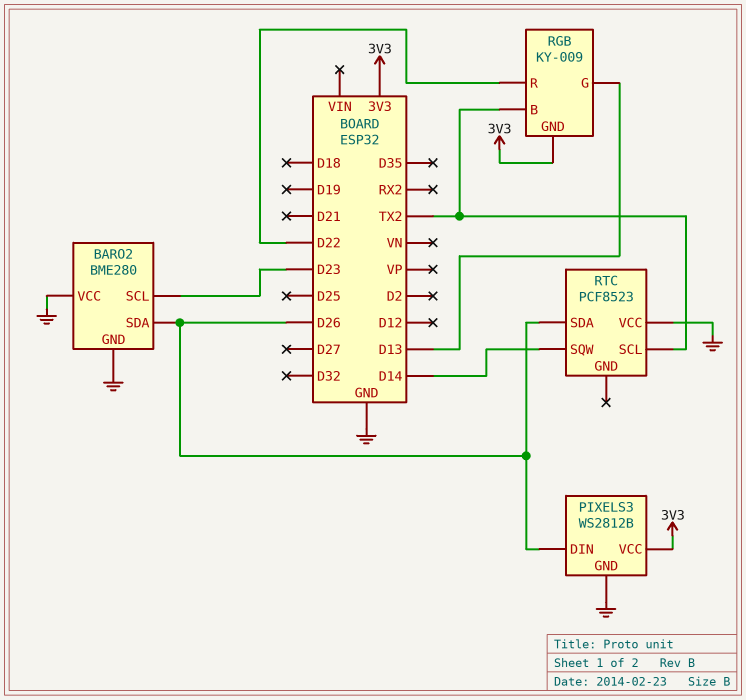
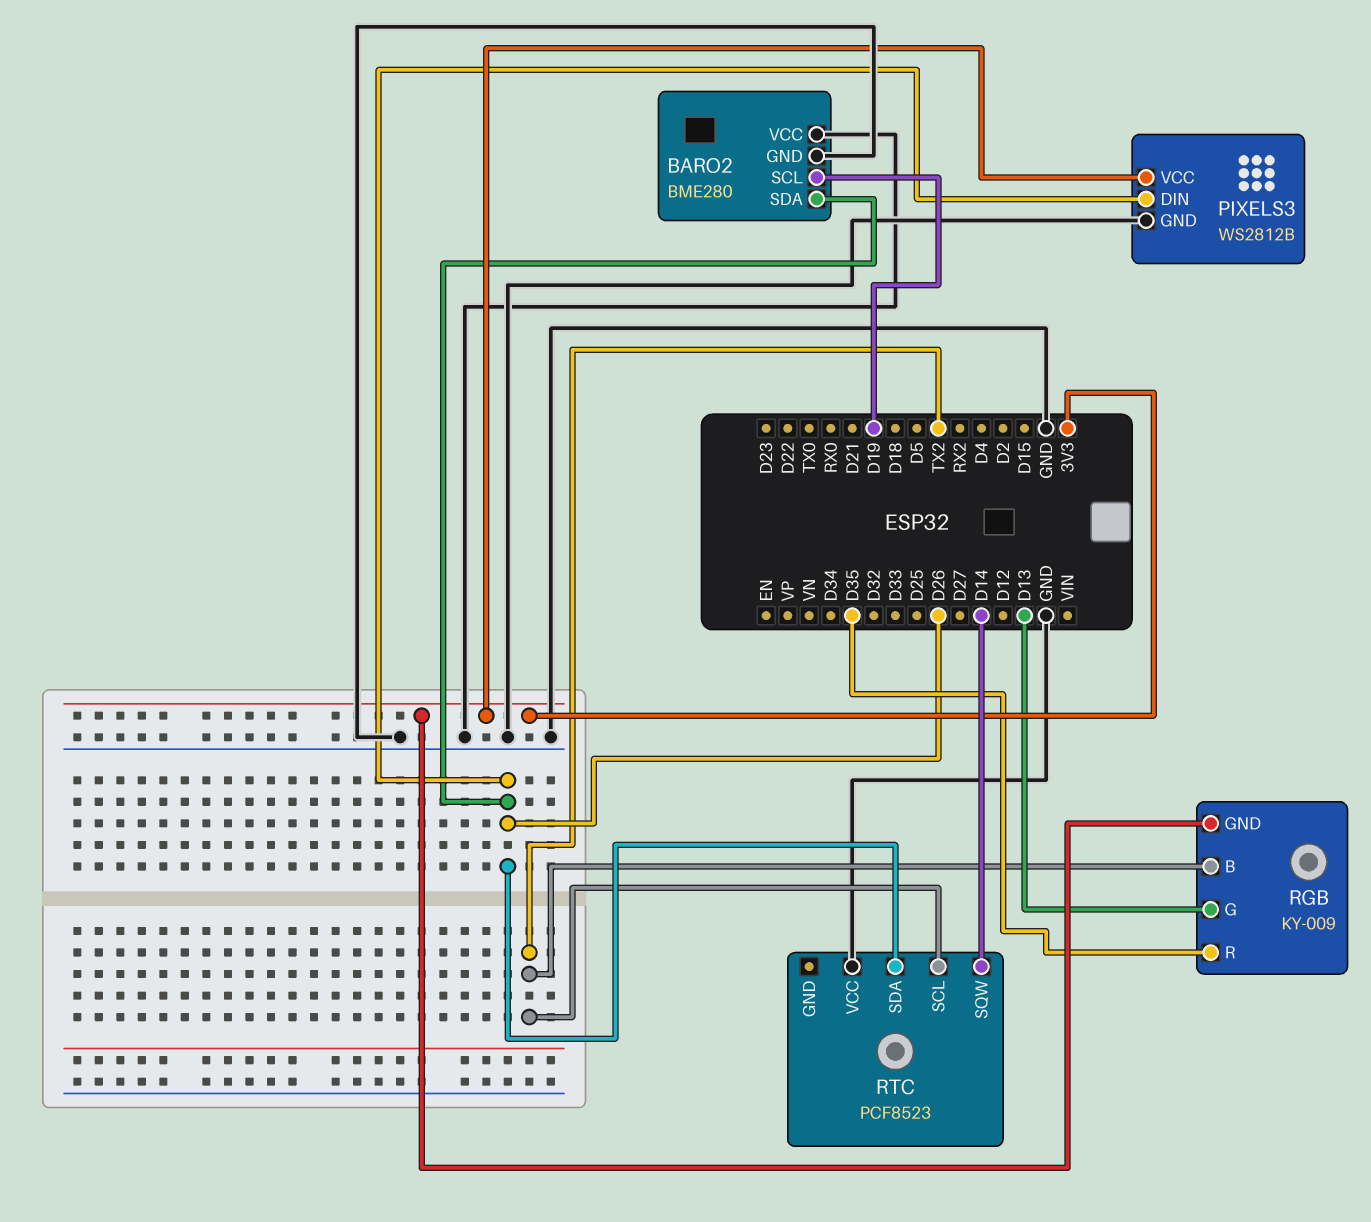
BARO2 pin SCL: D23 -> D19
RGB pin R: D22 -> D35

